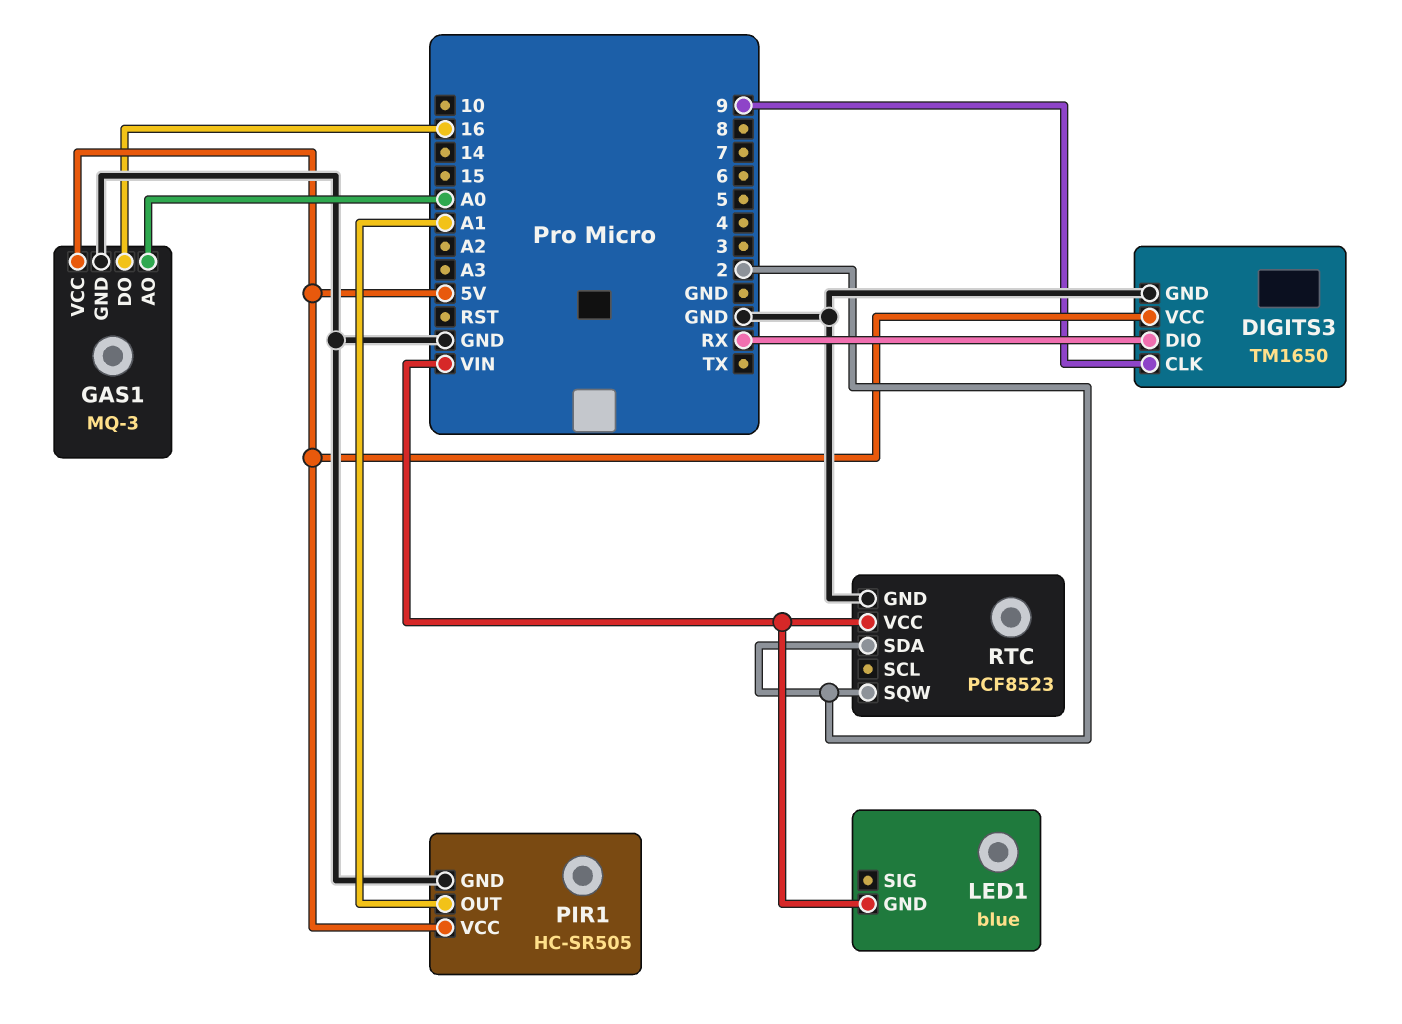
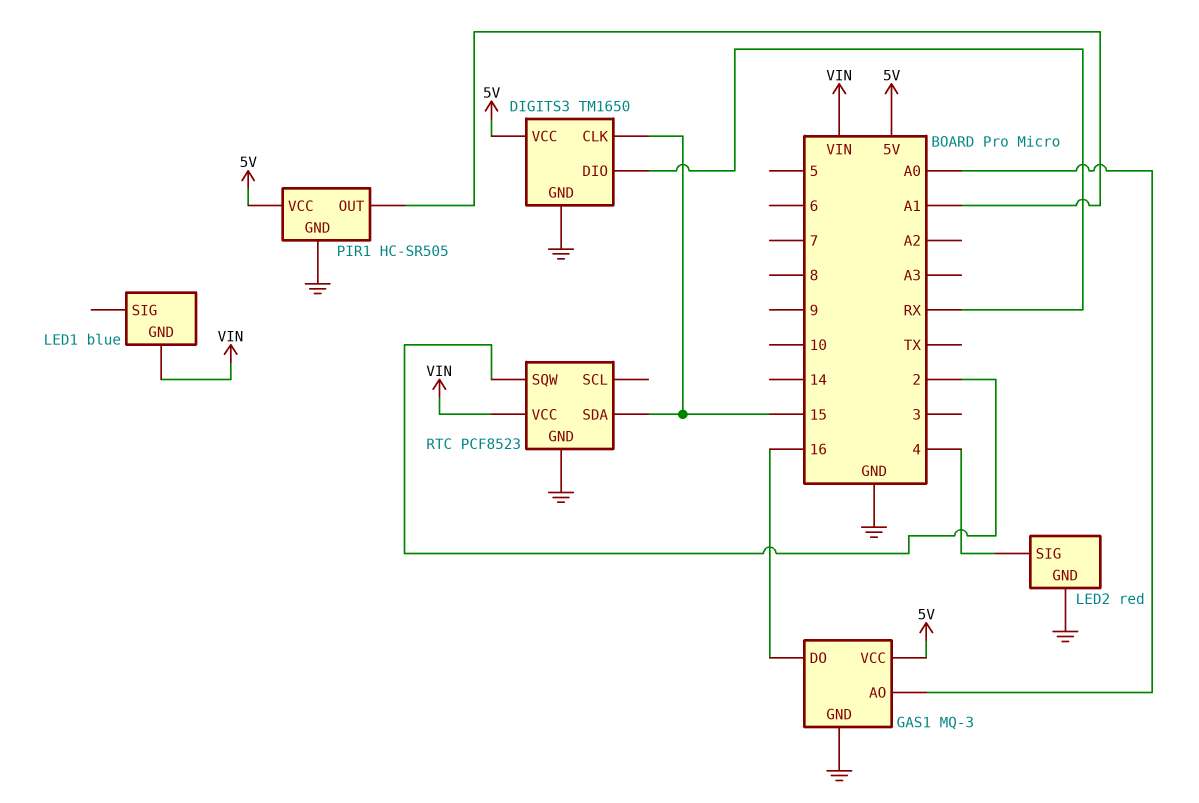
DIGITS3 pin CLK: 9 -> 15
LED2: none -> red
LED2 pin GND: none -> GND
LED2 pin SIG: none -> 4
RTC pin SDA: 2 -> 15

